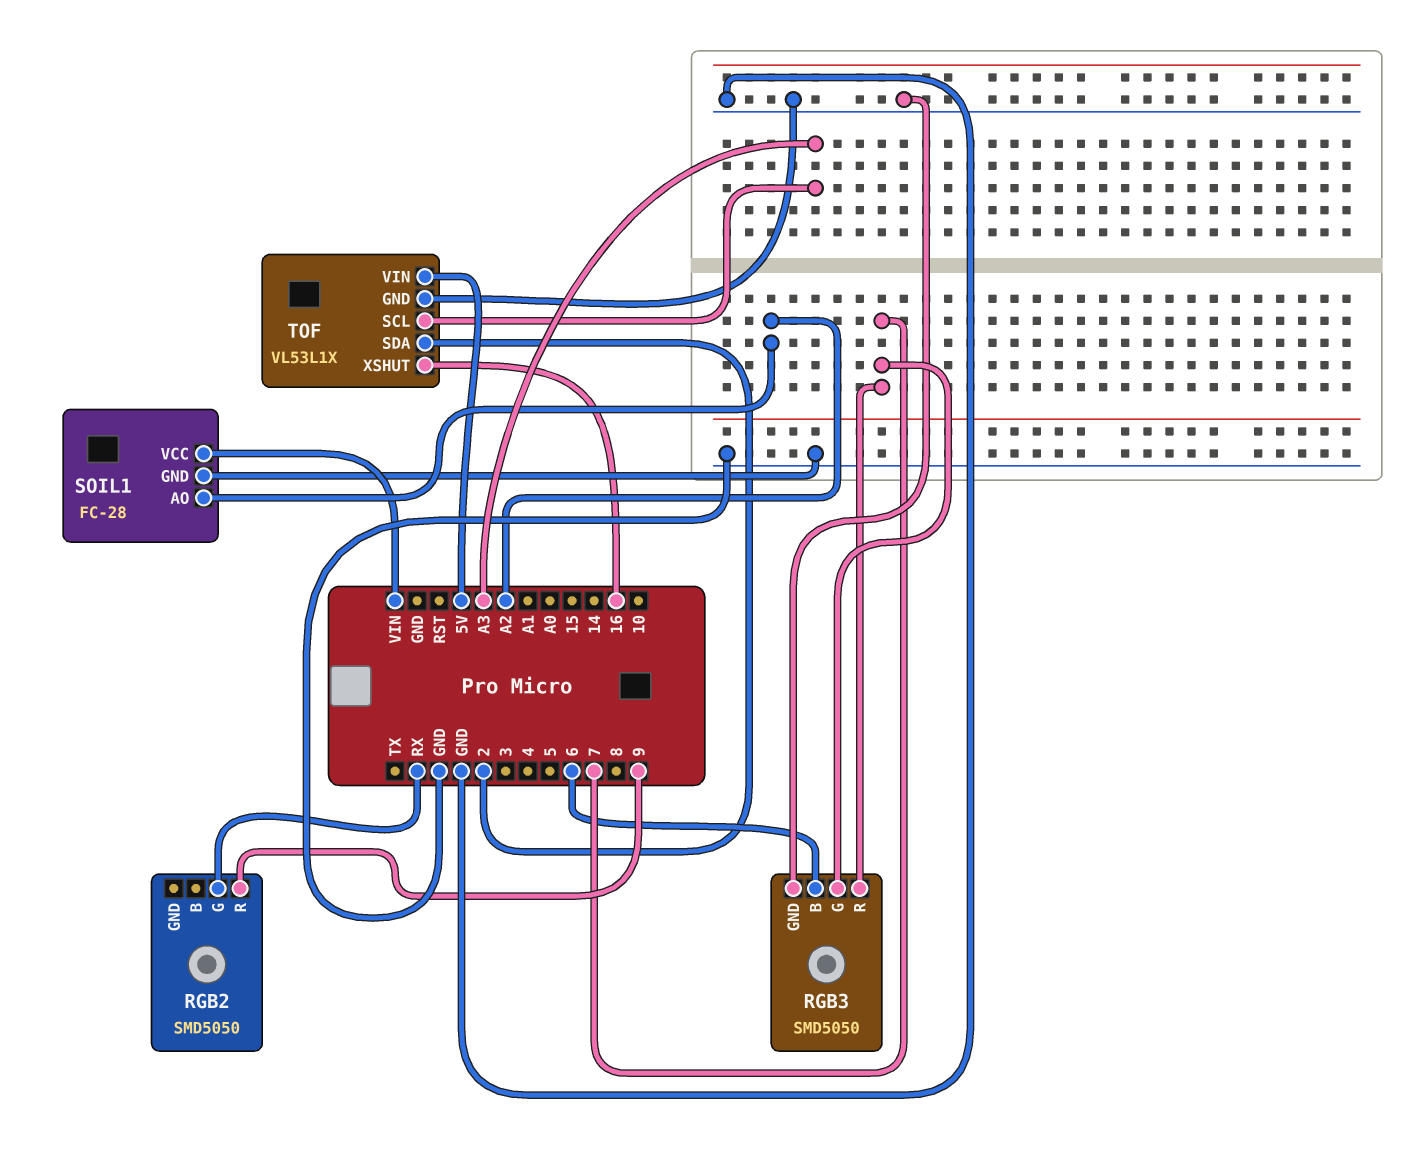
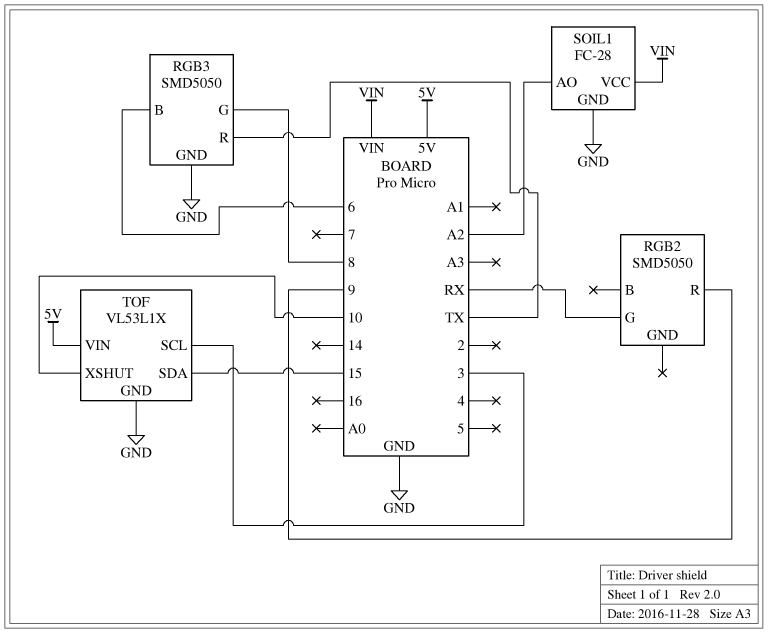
RGB3 pin G: 7 -> 8
RGB3 pin R: 7 -> TX
TOF pin SCL: A3 -> 3
TOF pin SDA: 2 -> 15
TOF pin XSHUT: 16 -> 10

